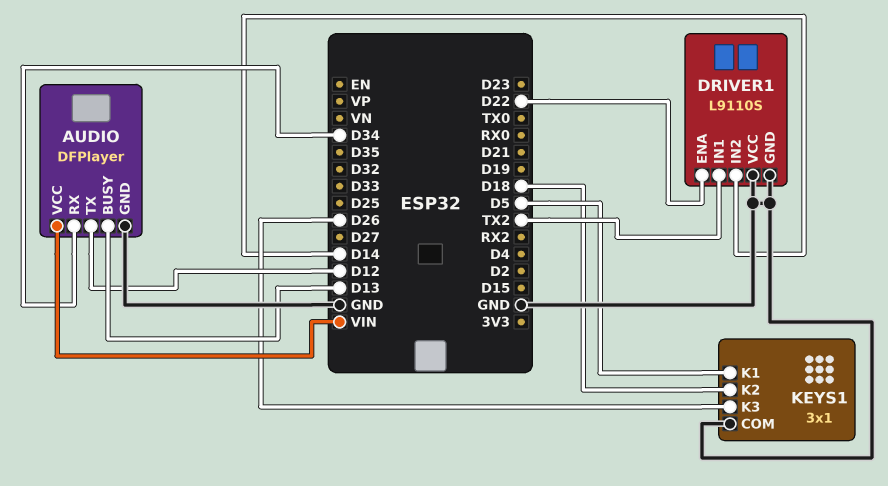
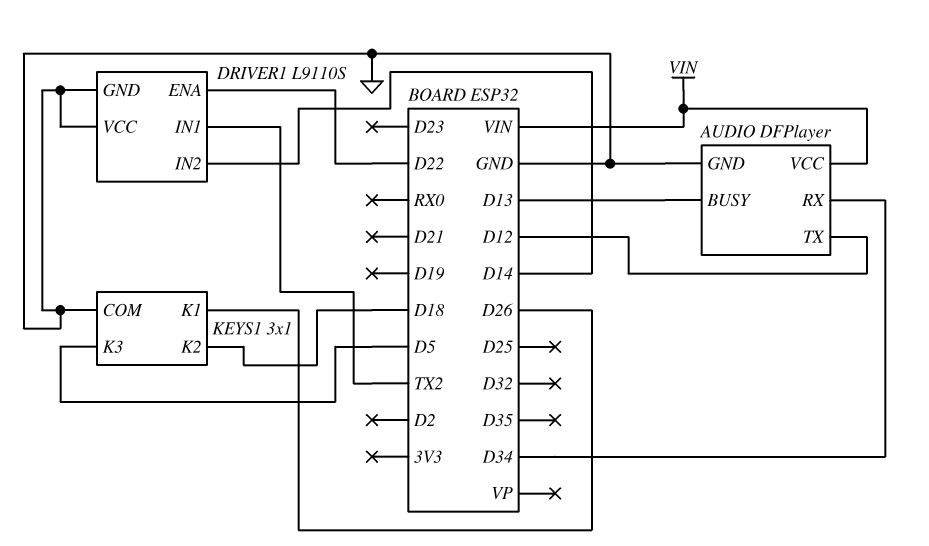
KEYS1 pin K1: D5 -> D26
KEYS1 pin K3: D26 -> D5

